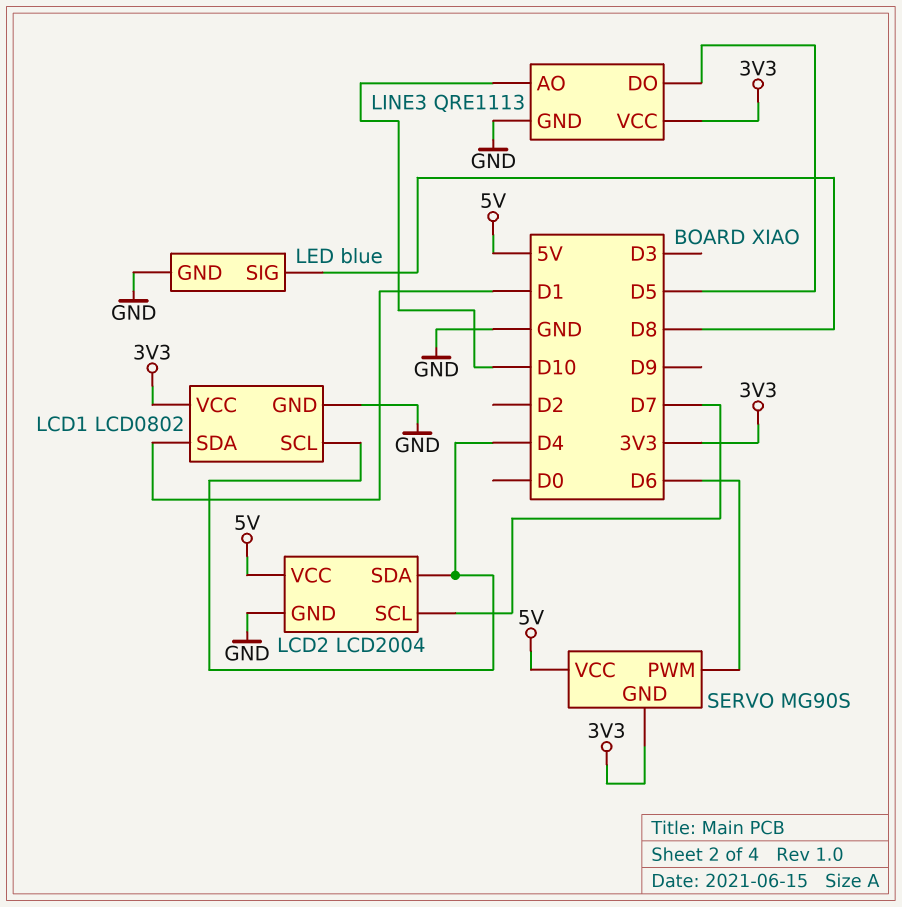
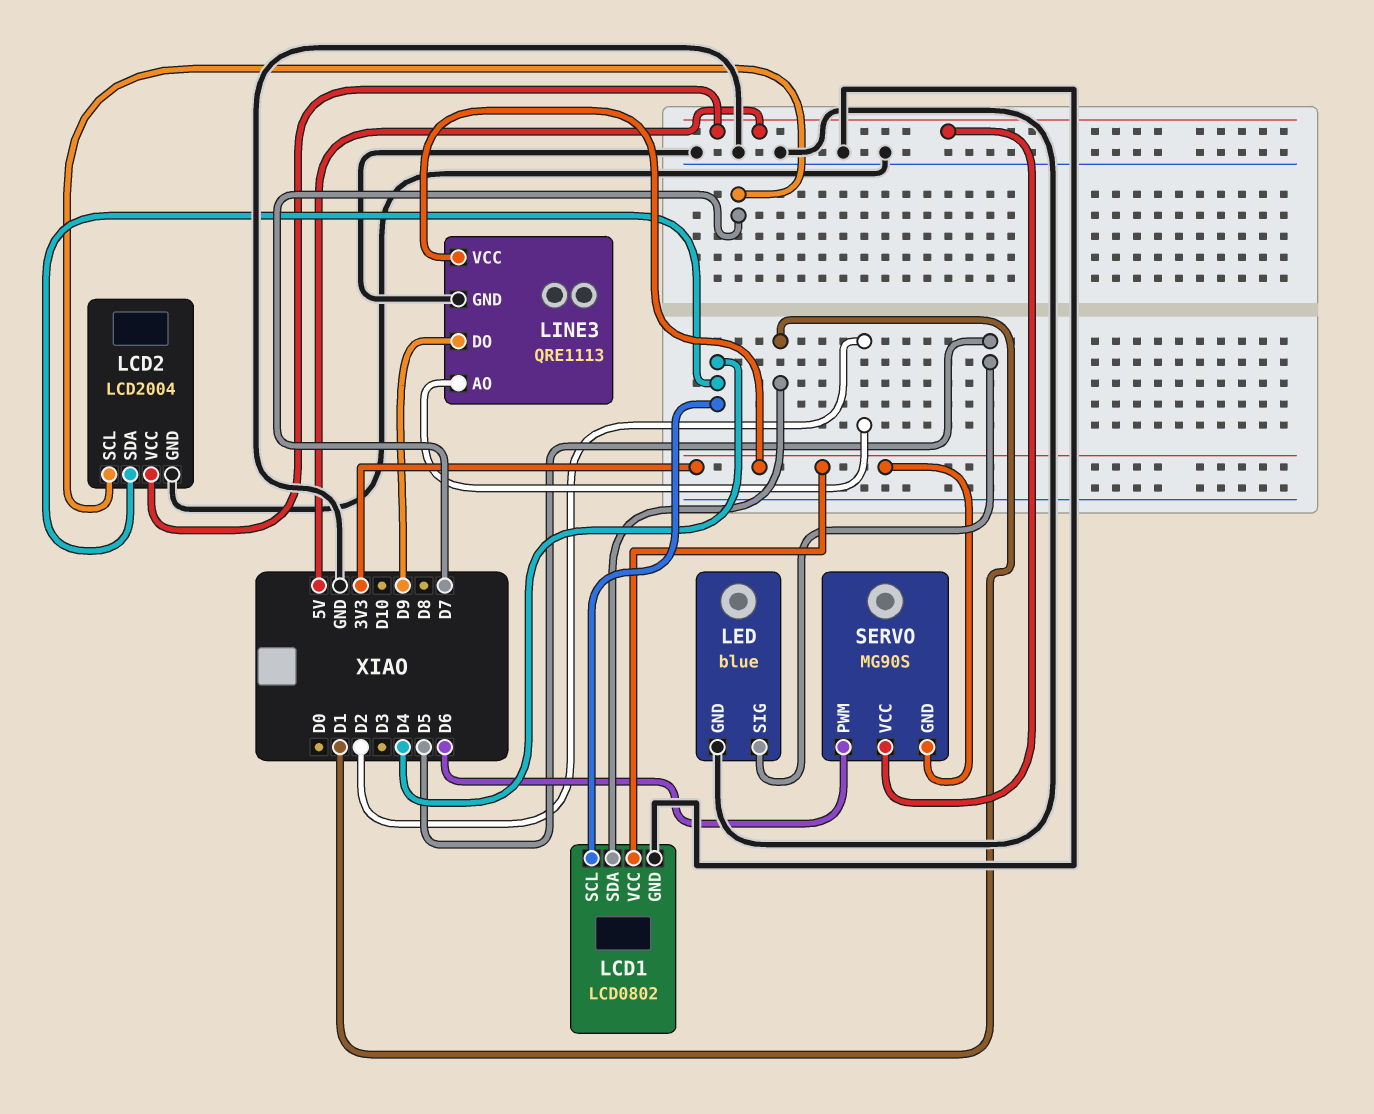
LED pin SIG: D8 -> D5
LINE3 pin AO: D10 -> D2
LINE3 pin DO: D5 -> D9

